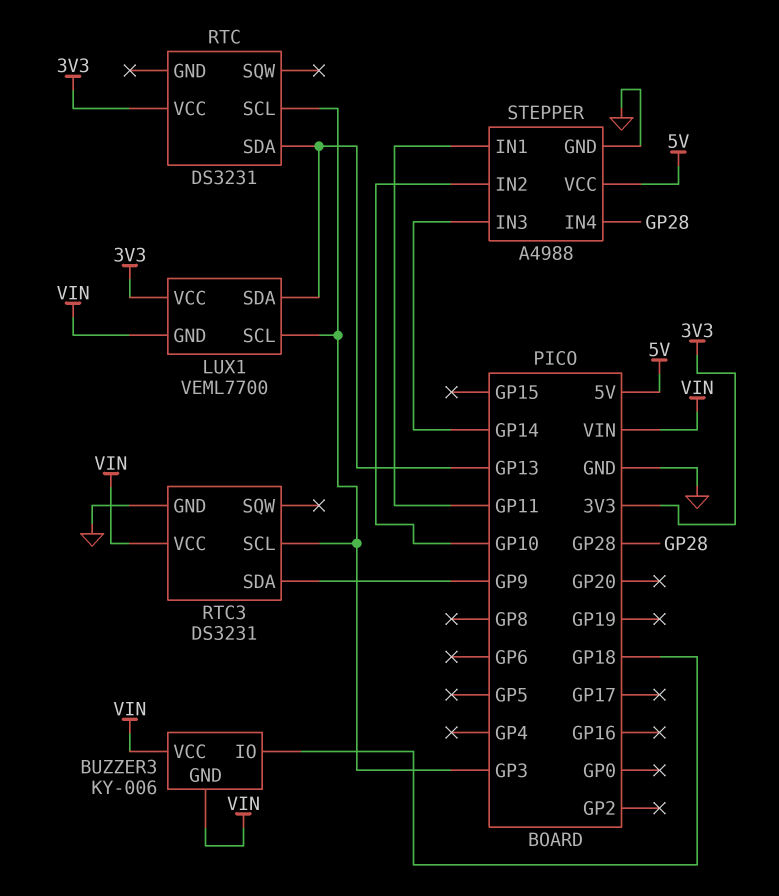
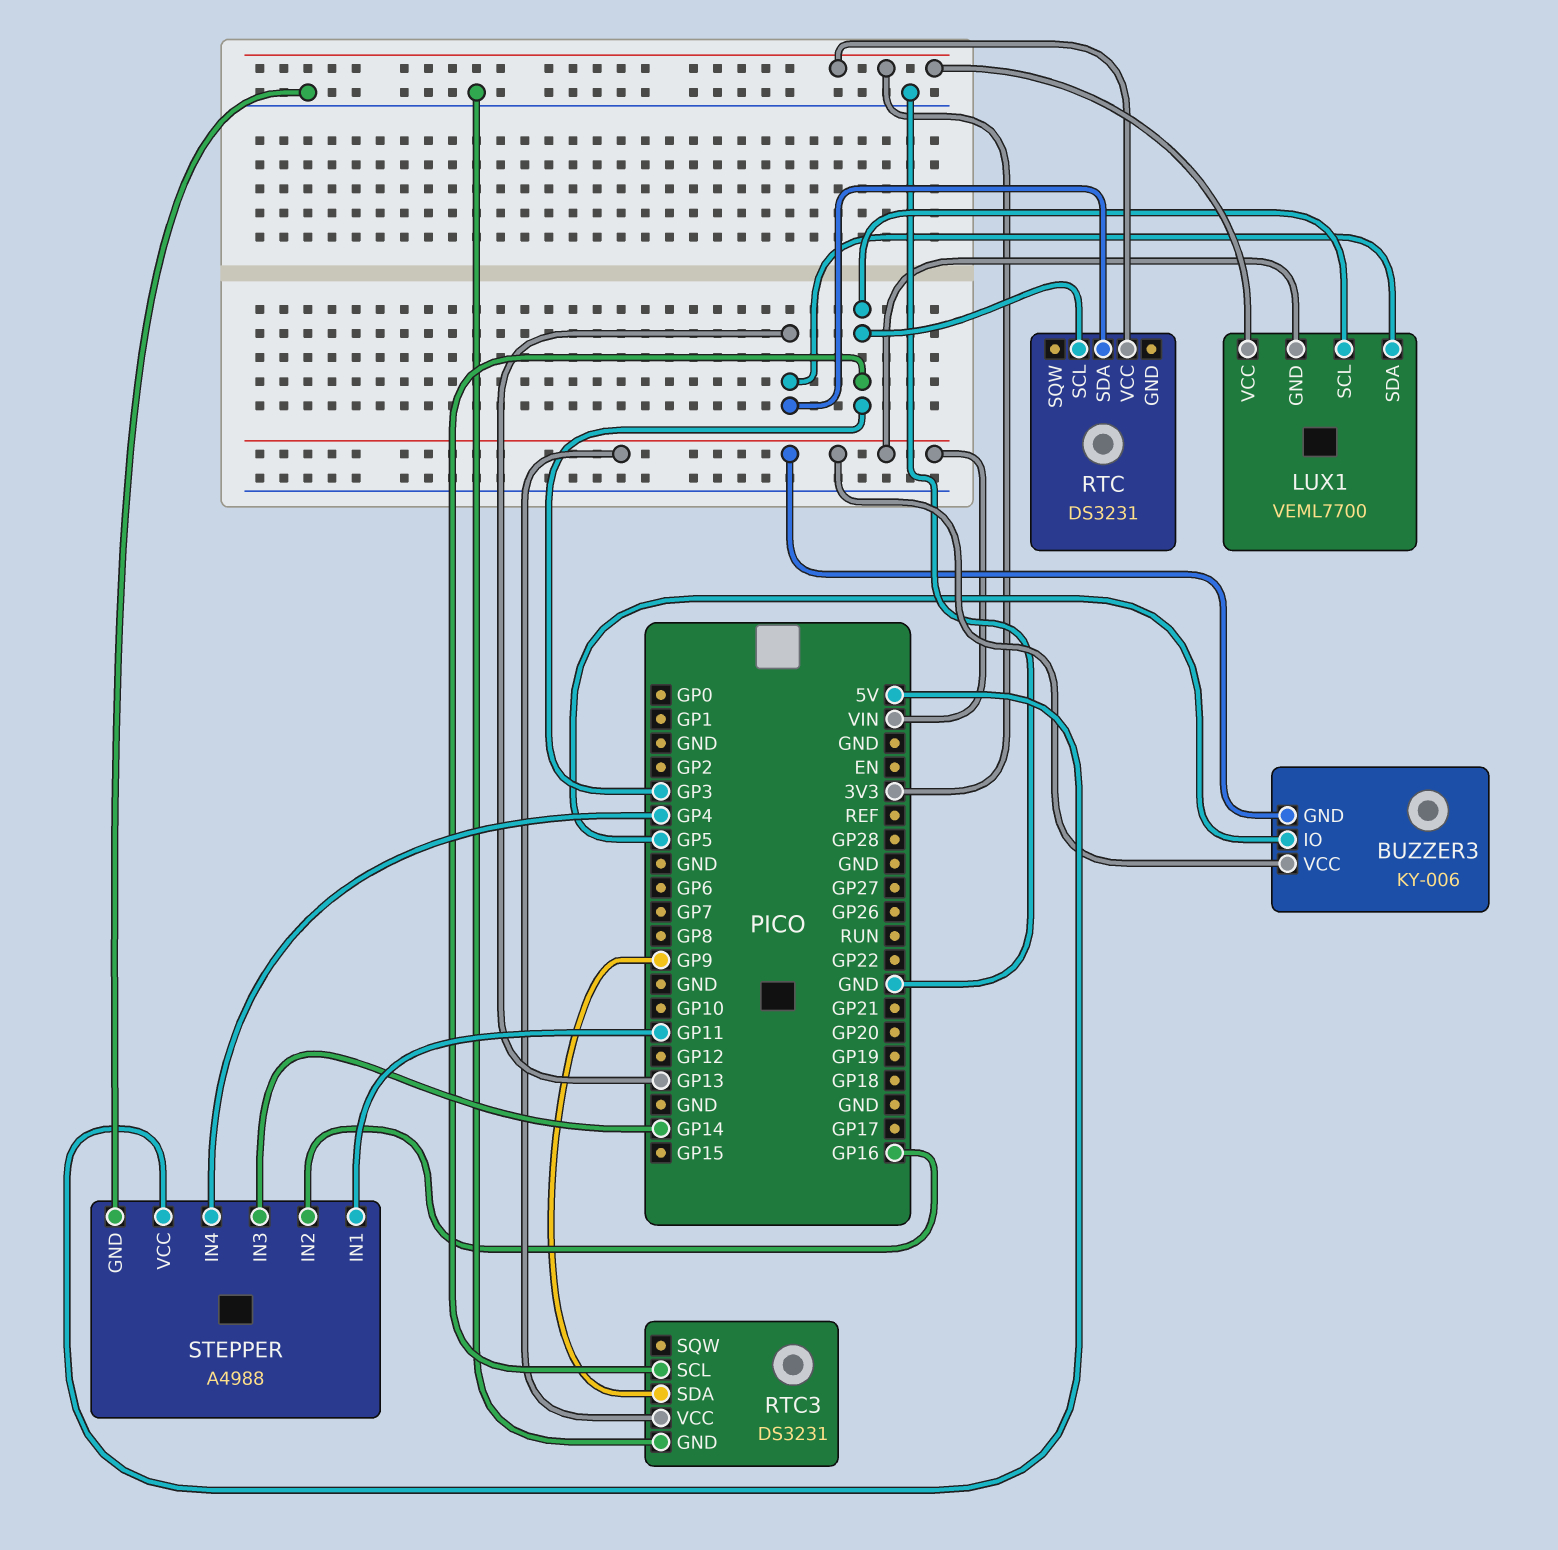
BUZZER3 pin IO: GP18 -> GP5
STEPPER pin IN2: GP10 -> GP16
STEPPER pin IN4: GP28 -> GP4

